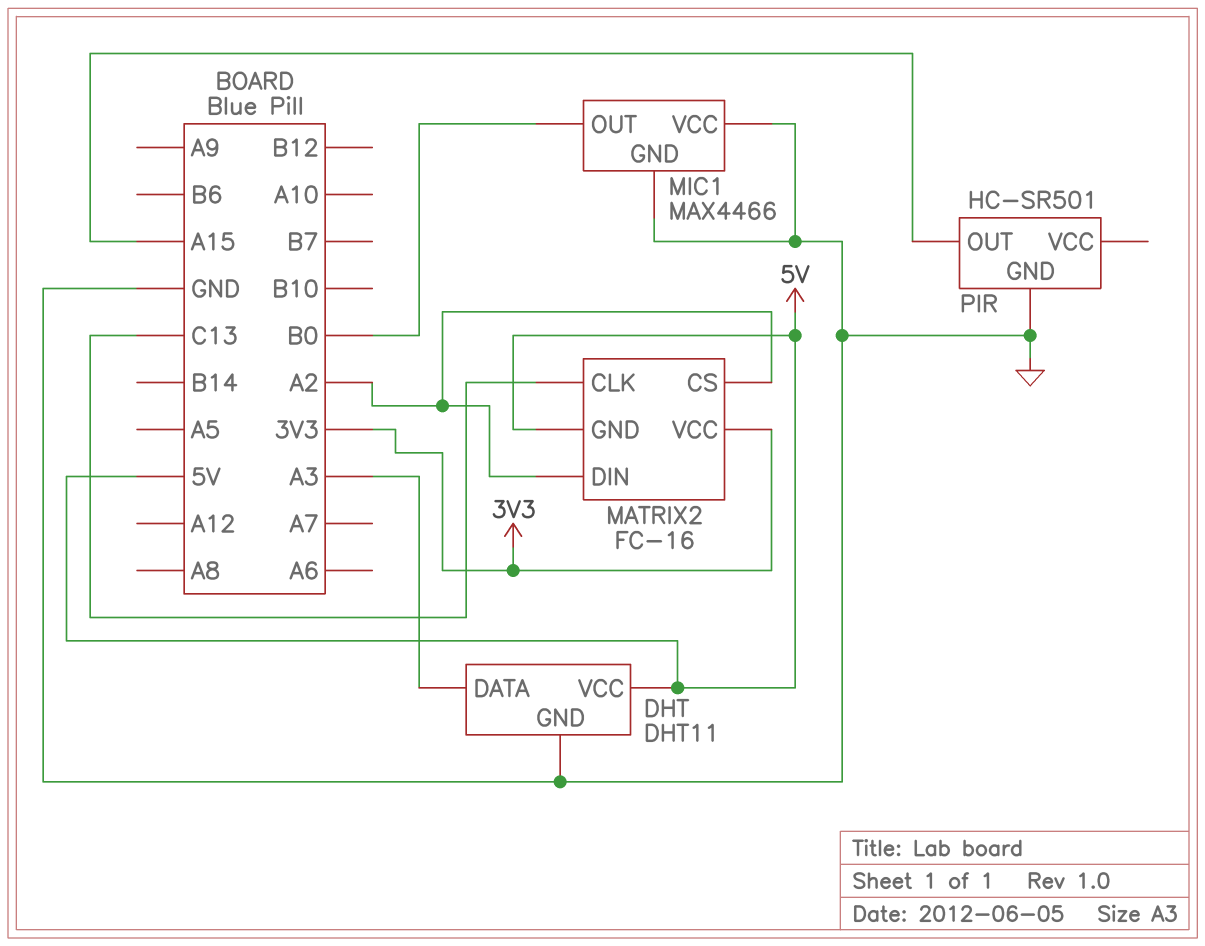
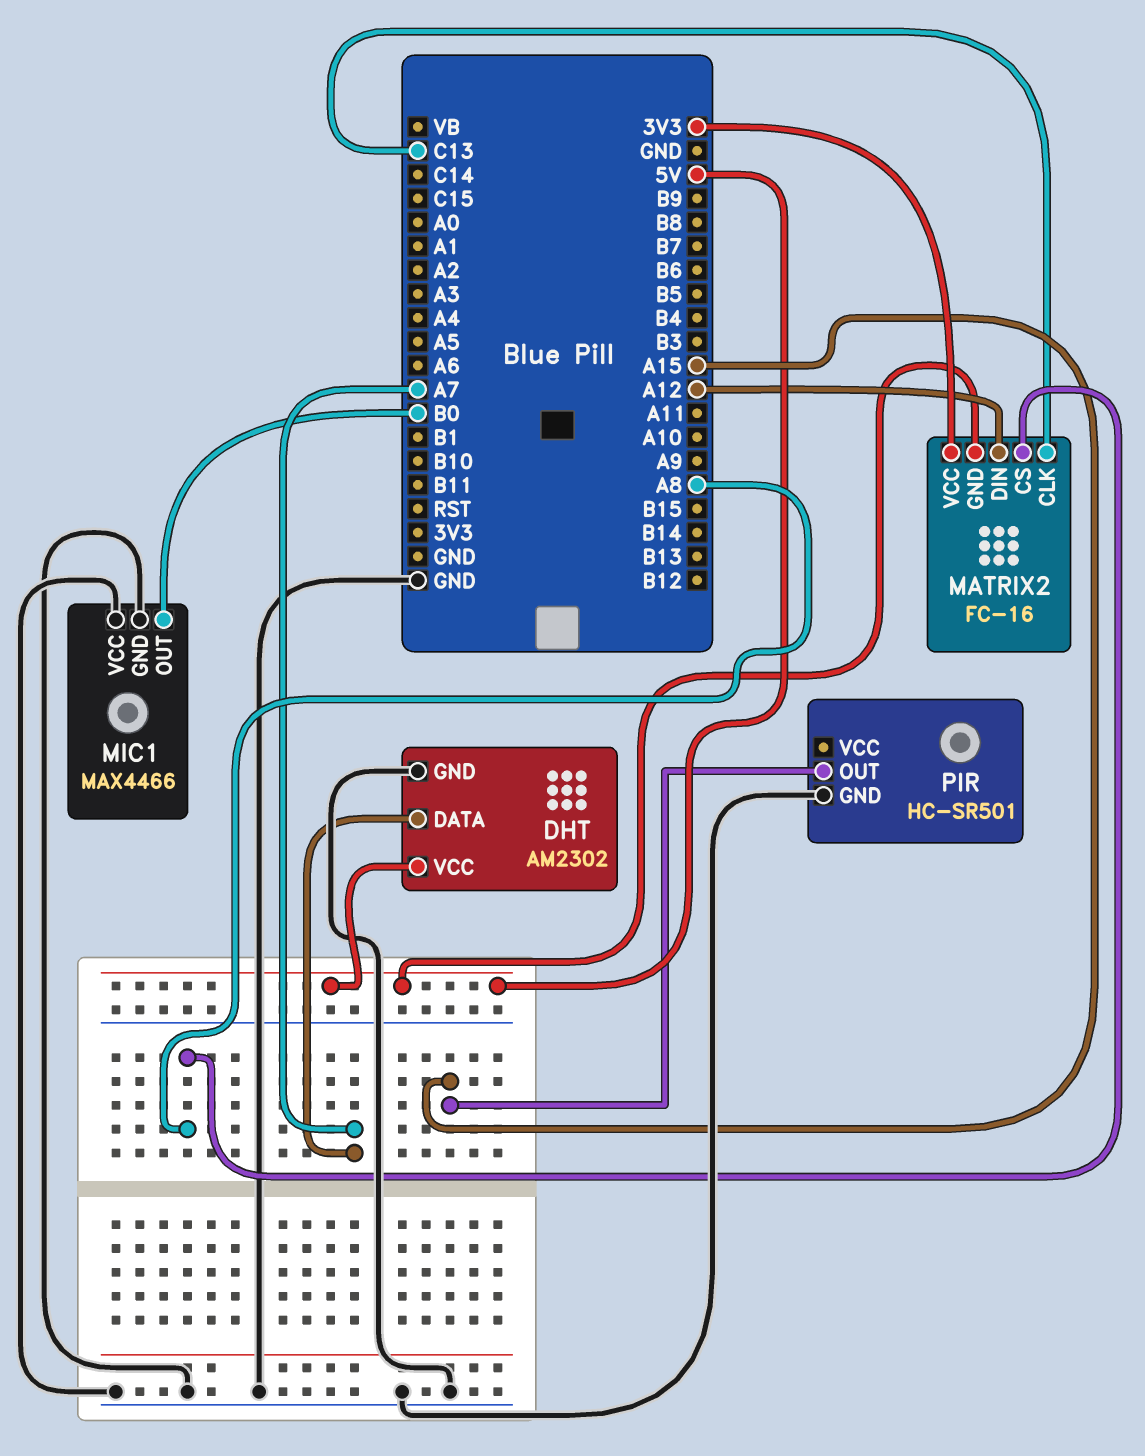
DHT: DHT11 -> AM2302
DHT pin DATA: A3 -> A7
MATRIX2 pin CS: A2 -> A8
MATRIX2 pin DIN: A2 -> A12

